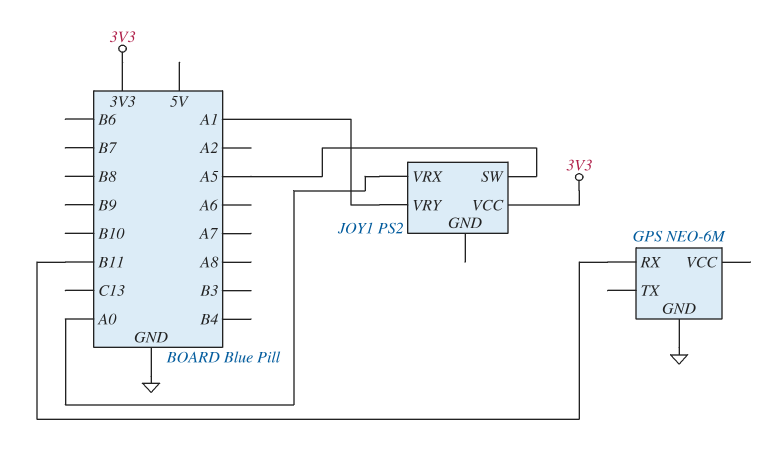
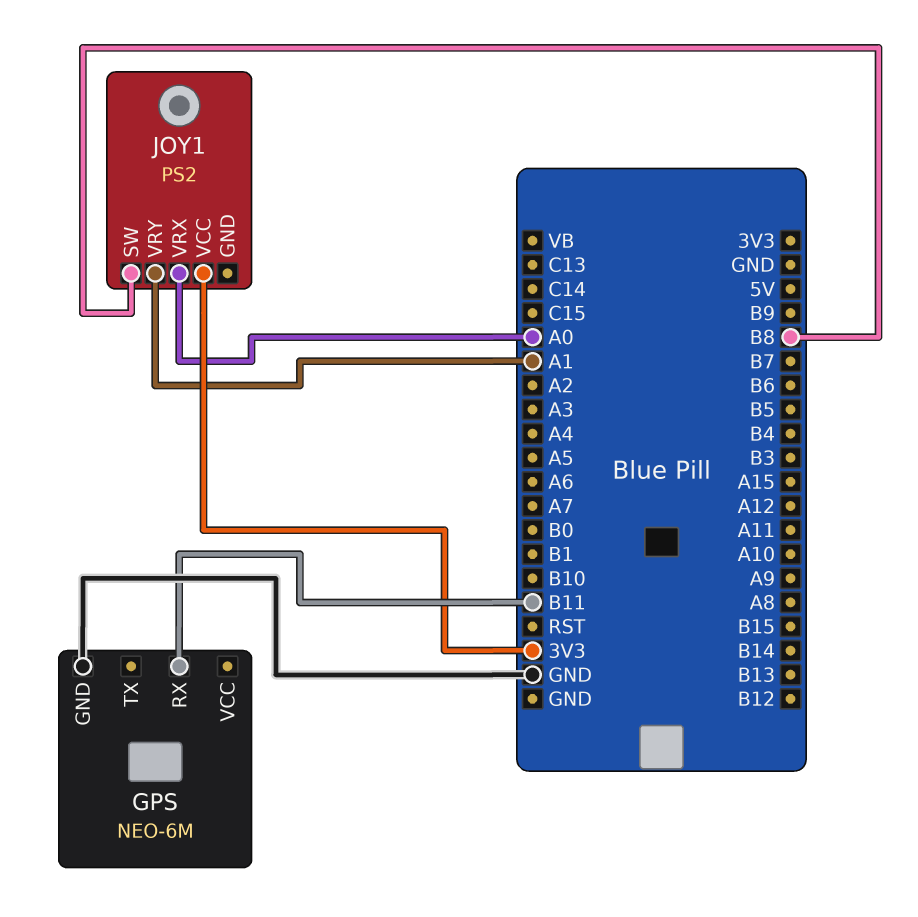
JOY1 pin SW: A5 -> B8

